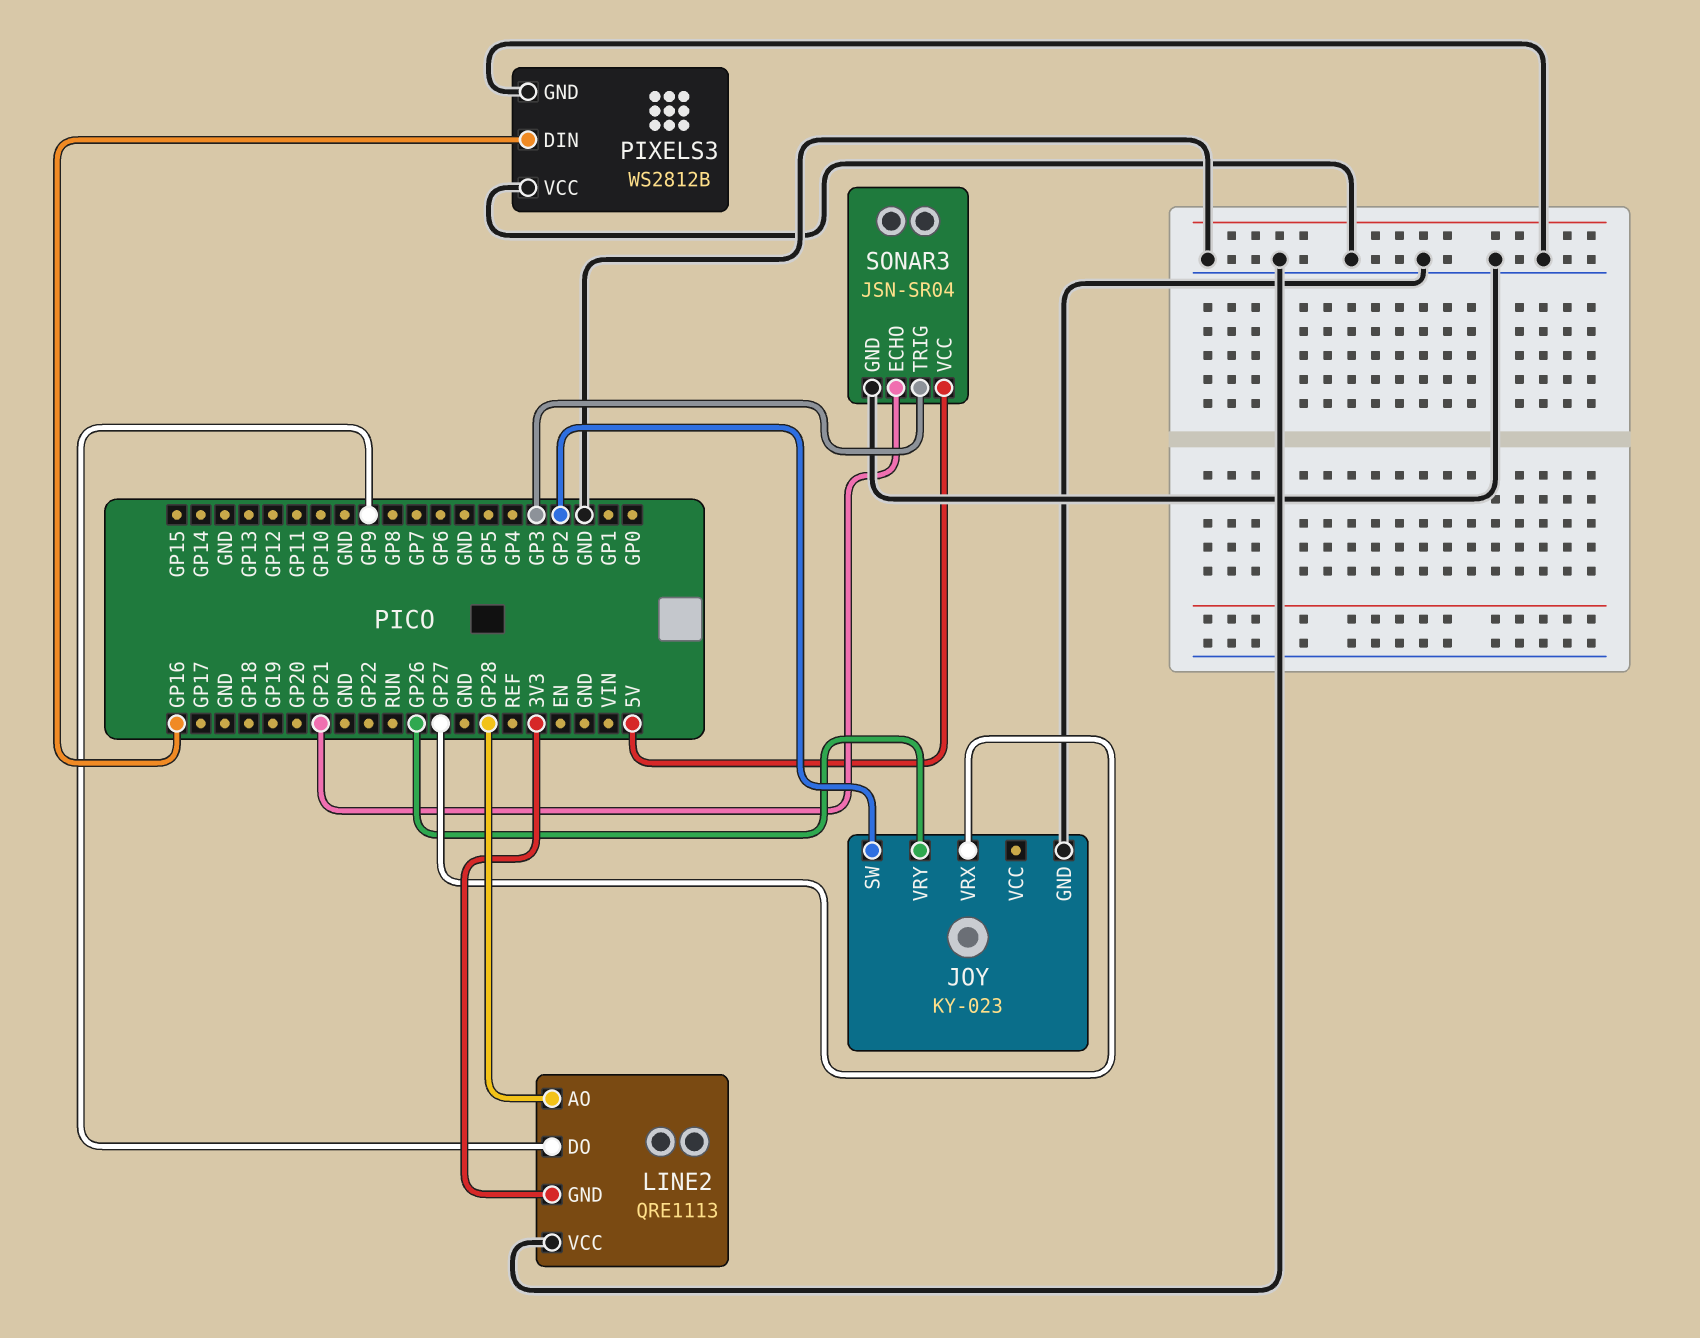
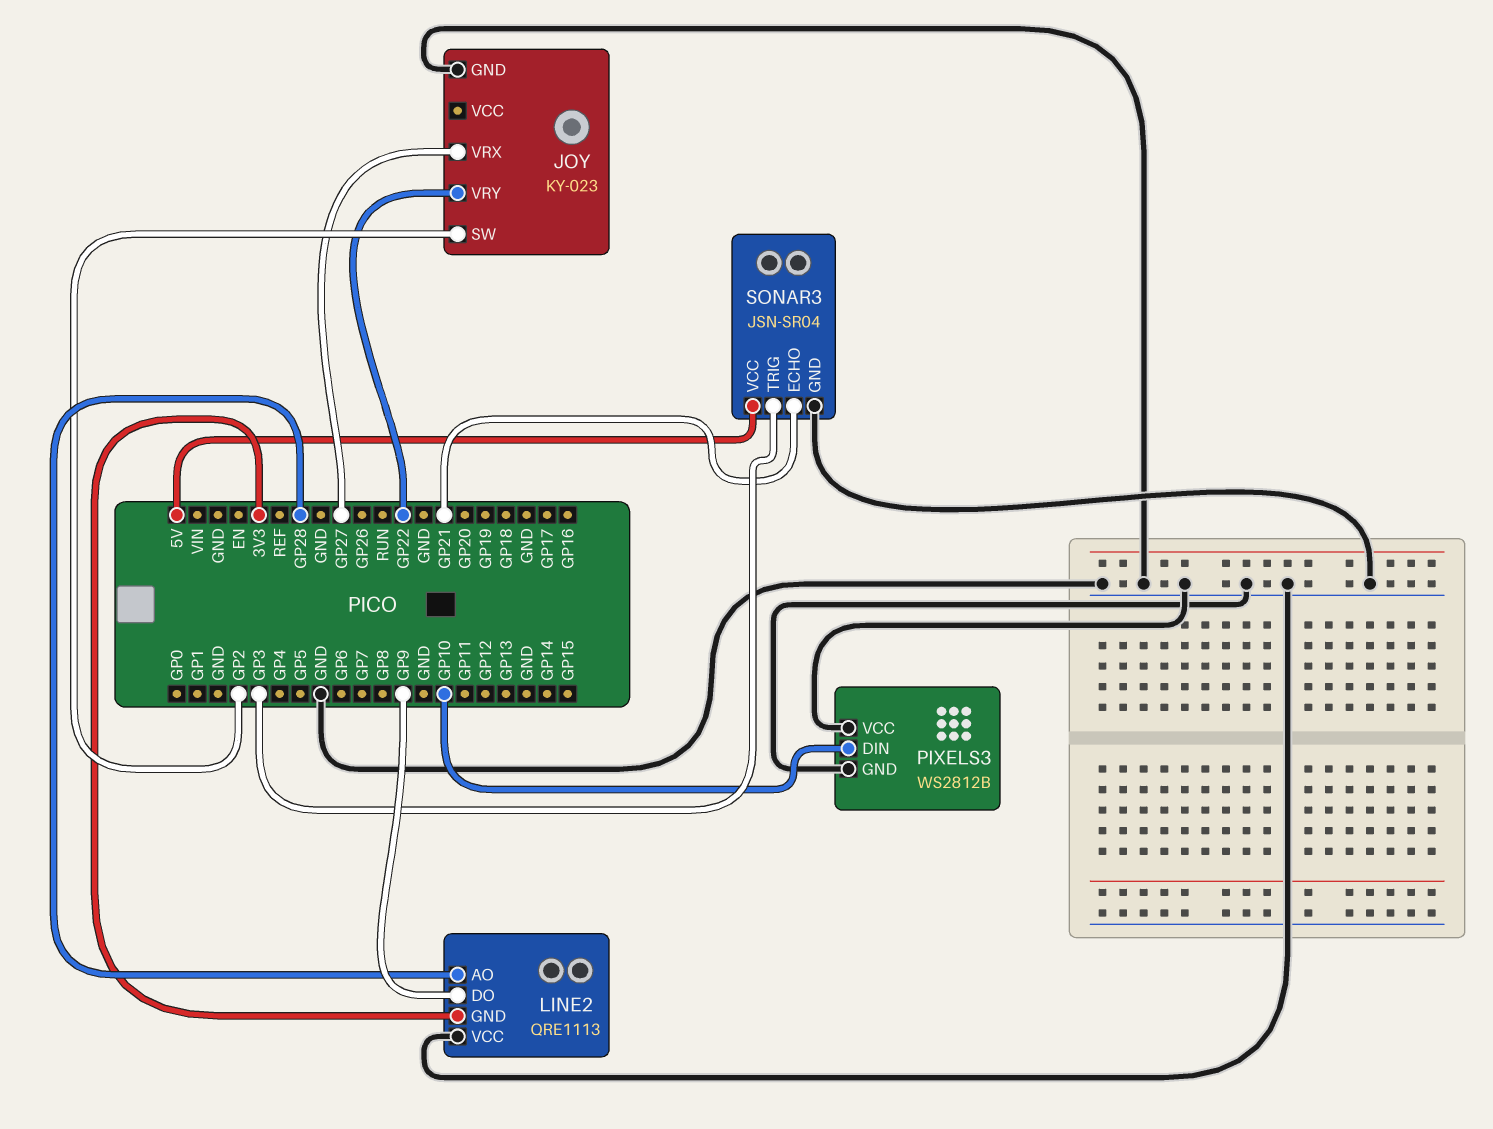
JOY pin VRY: GP26 -> GP22
PIXELS3 pin DIN: GP16 -> GP10

